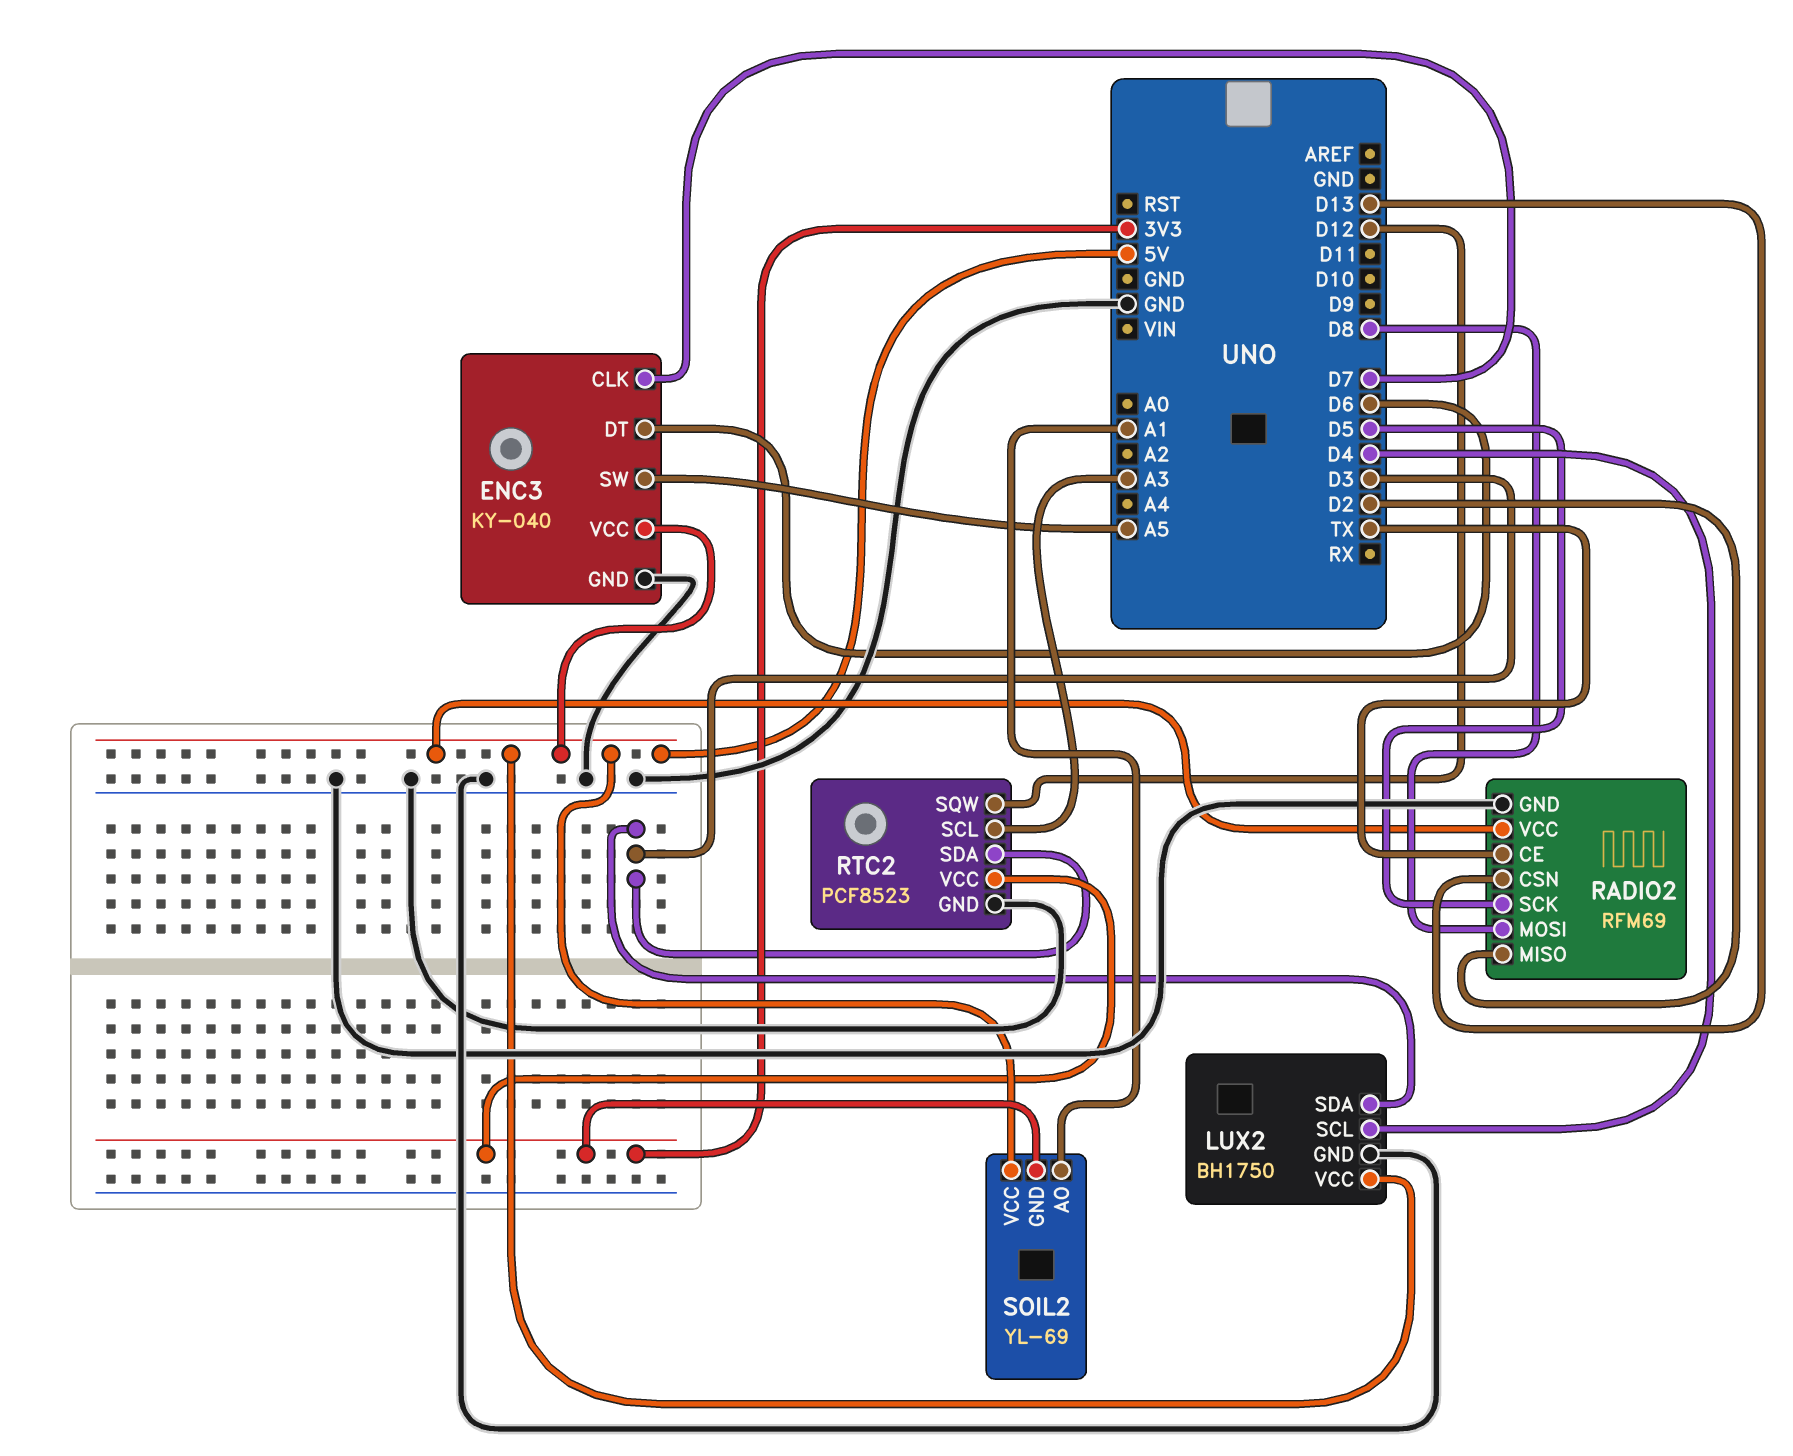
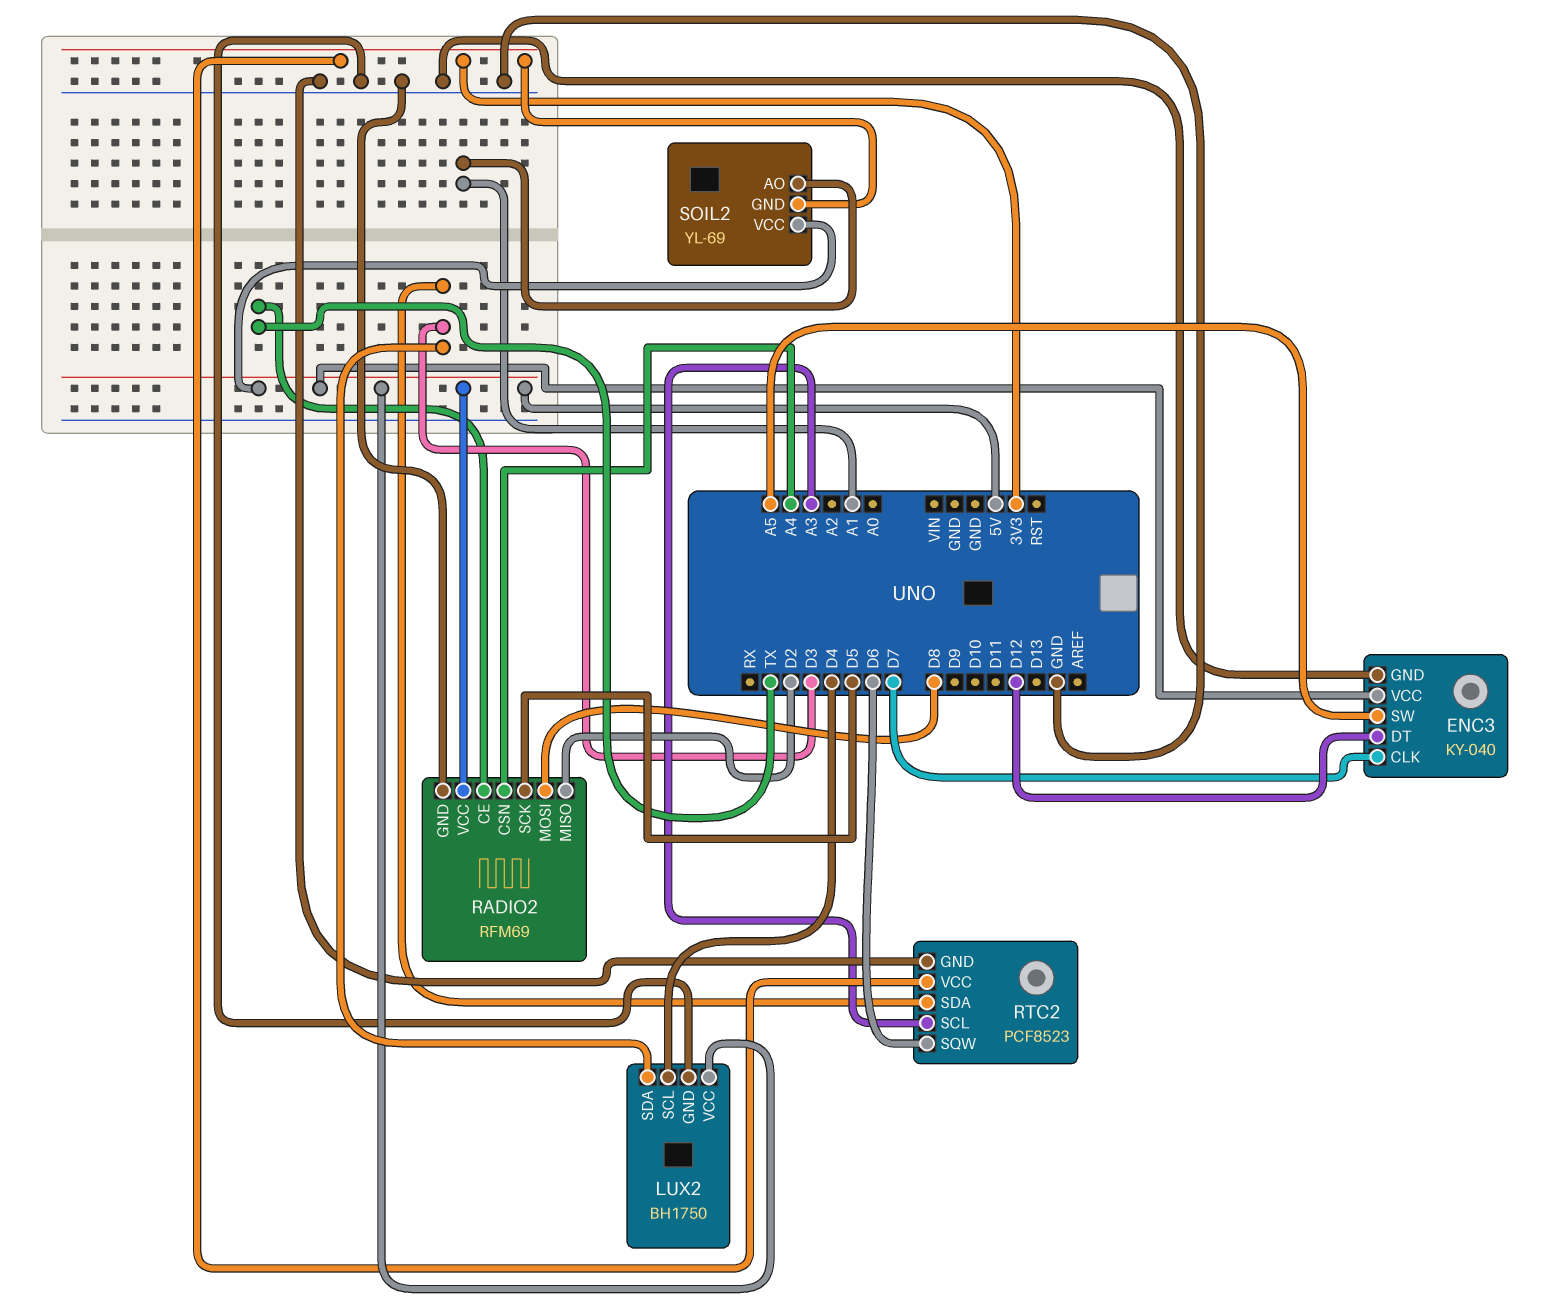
ENC3 pin DT: D6 -> D12
RADIO2 pin CSN: D13 -> A4
RTC2 pin SQW: D12 -> D6

